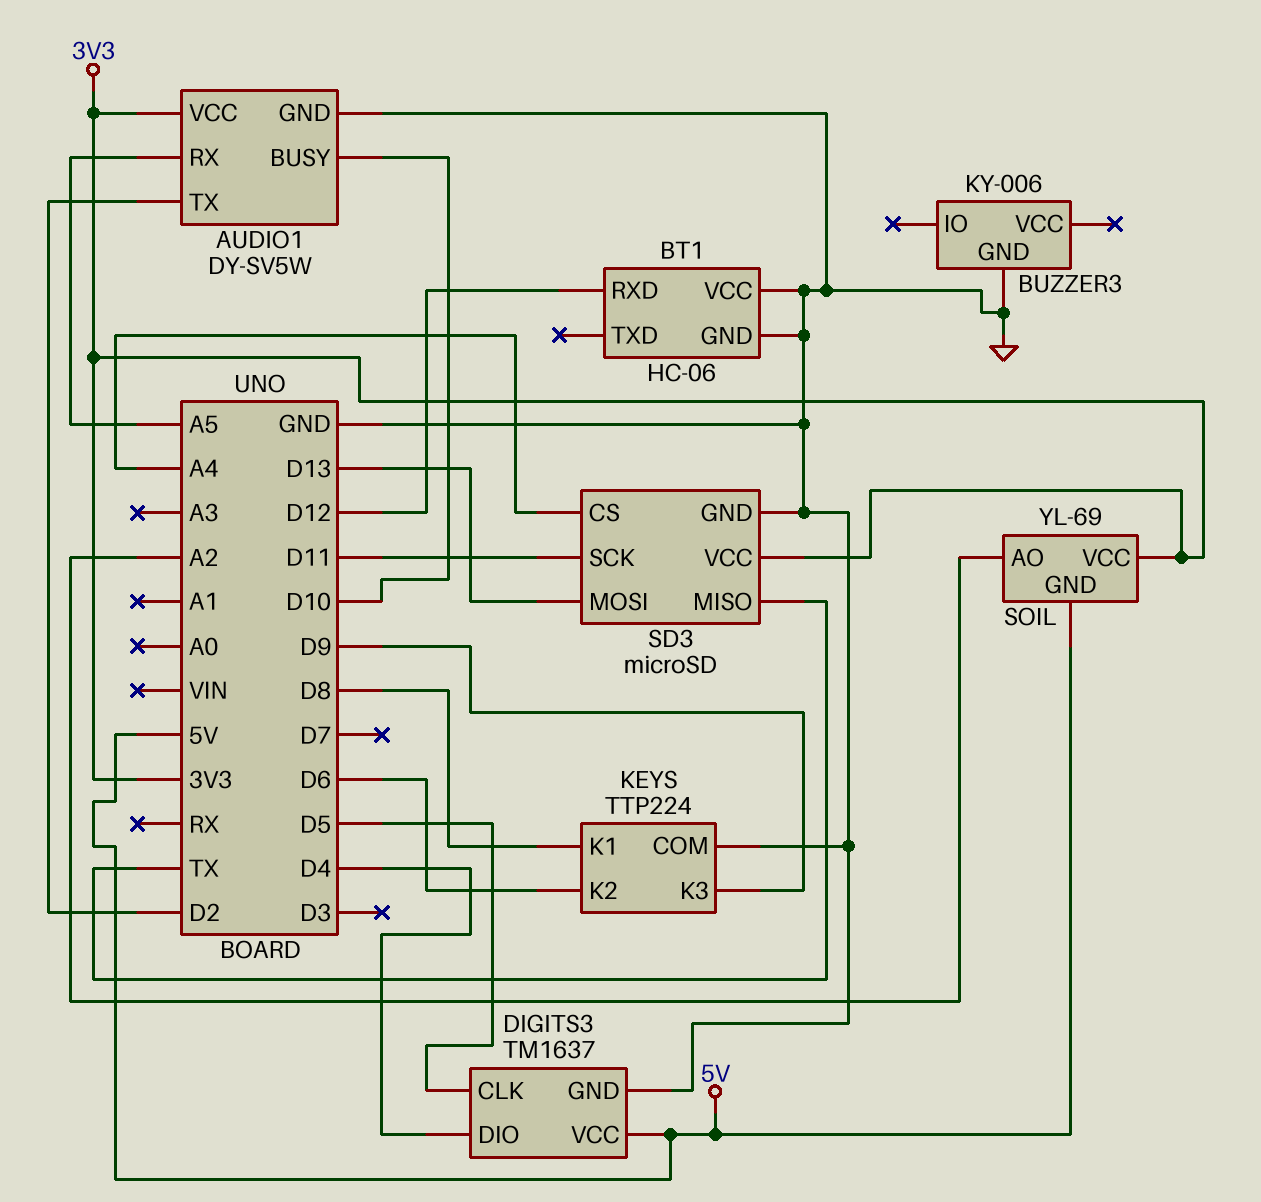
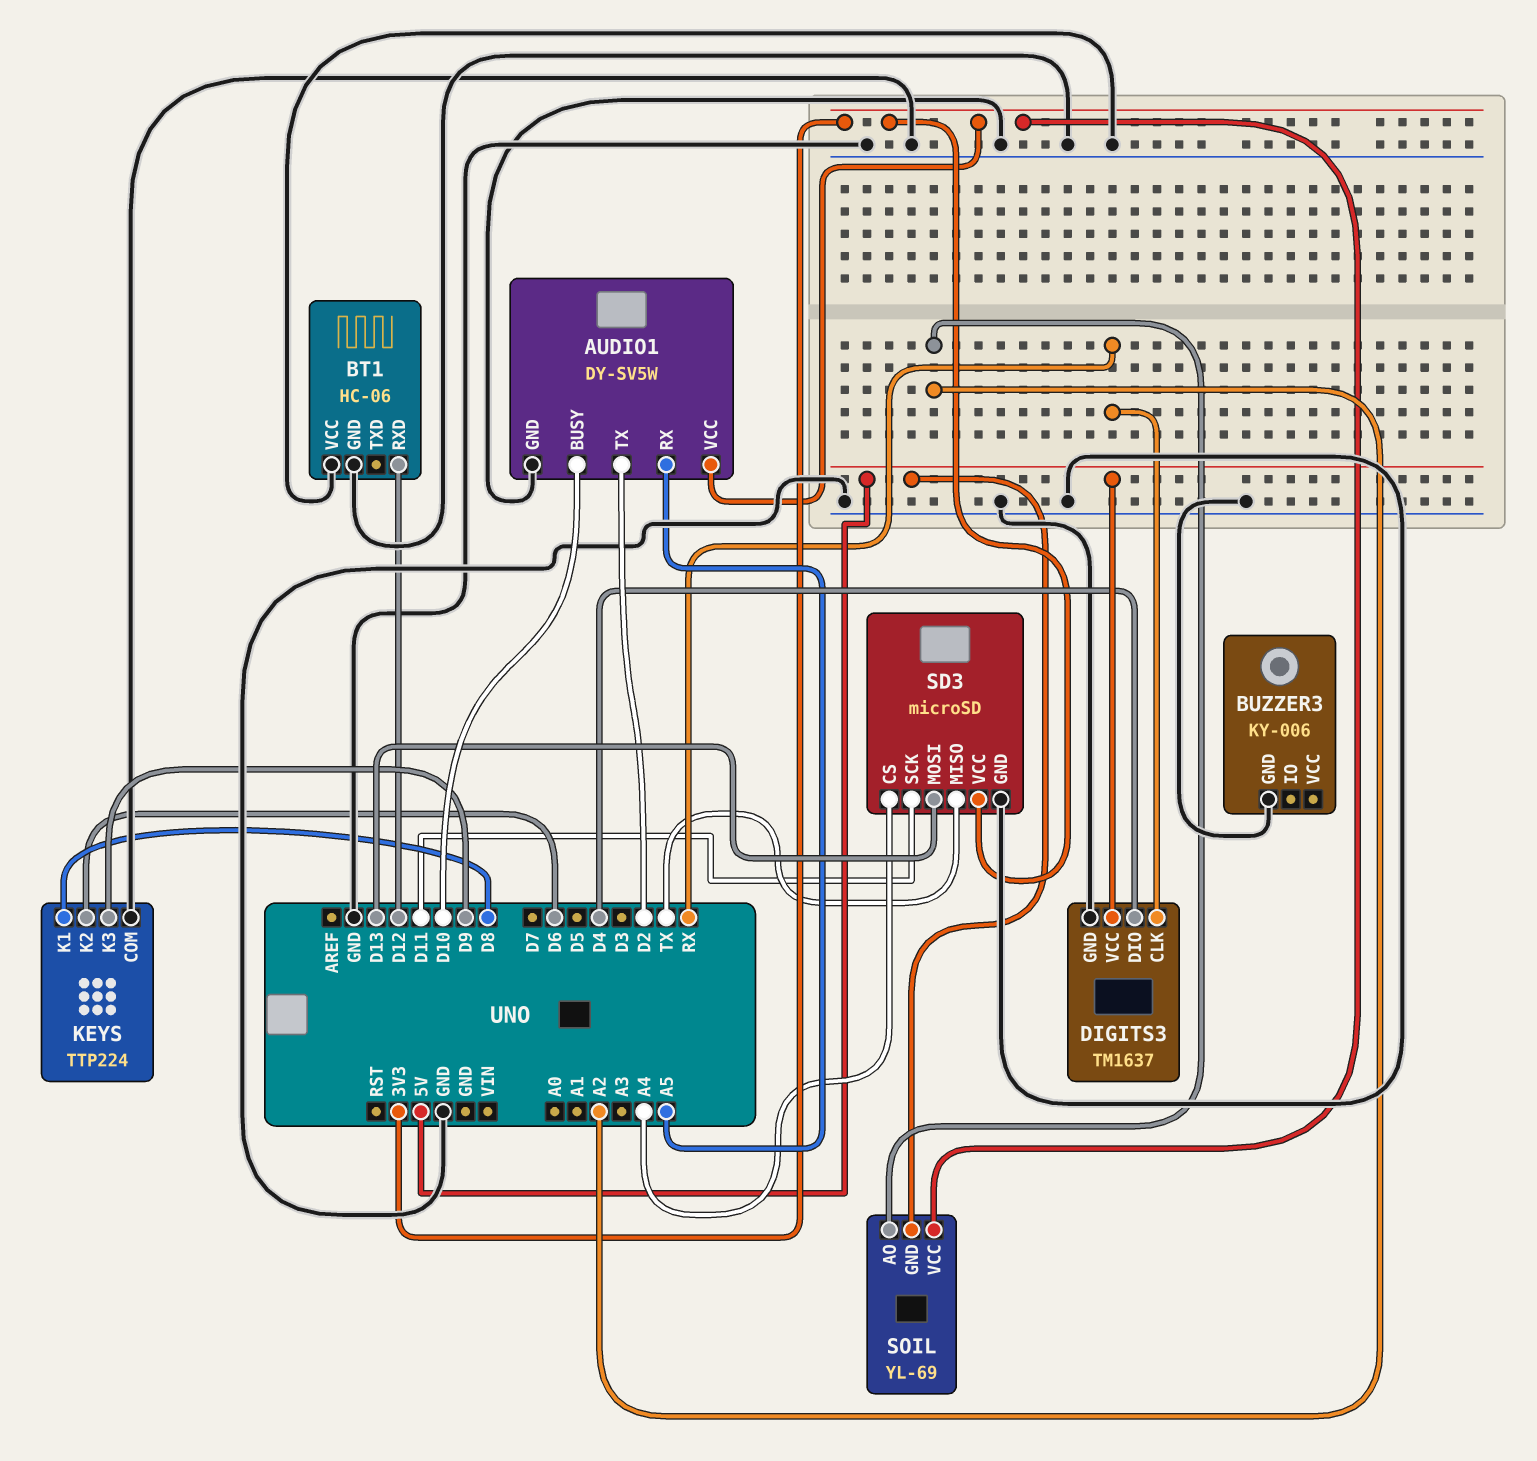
DIGITS3 pin CLK: D5 -> RX

